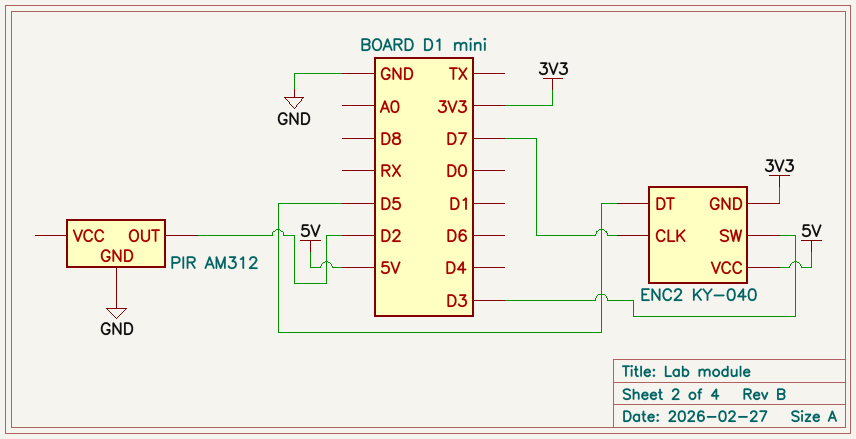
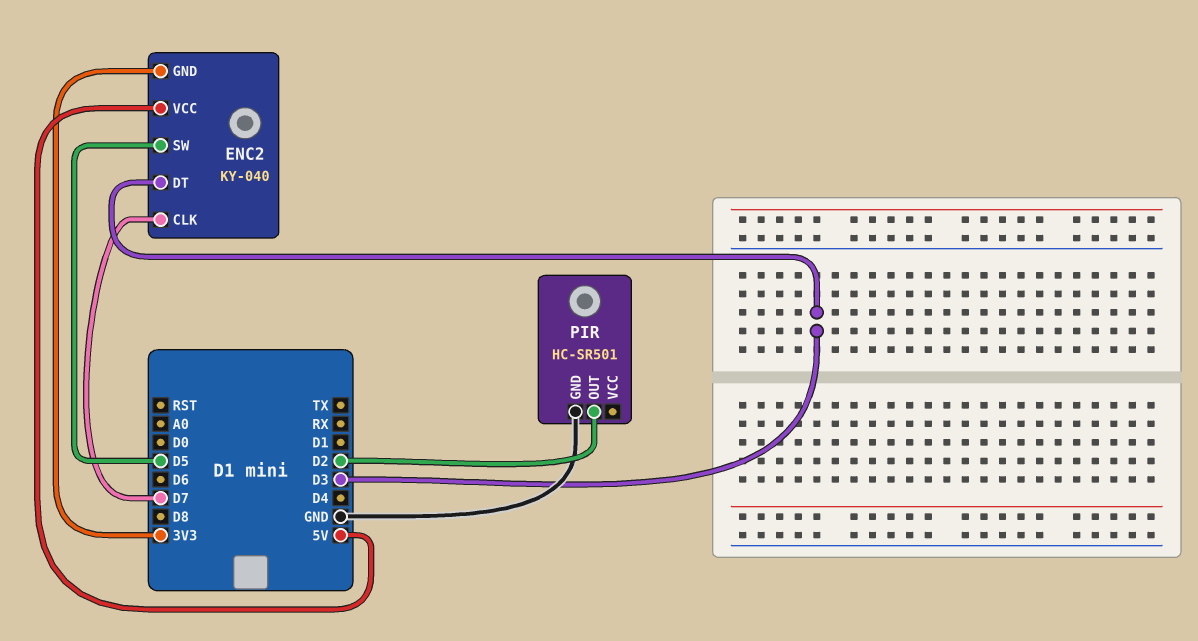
ENC2 pin DT: D5 -> D3
ENC2 pin SW: D3 -> D5
PIR: AM312 -> HC-SR501

